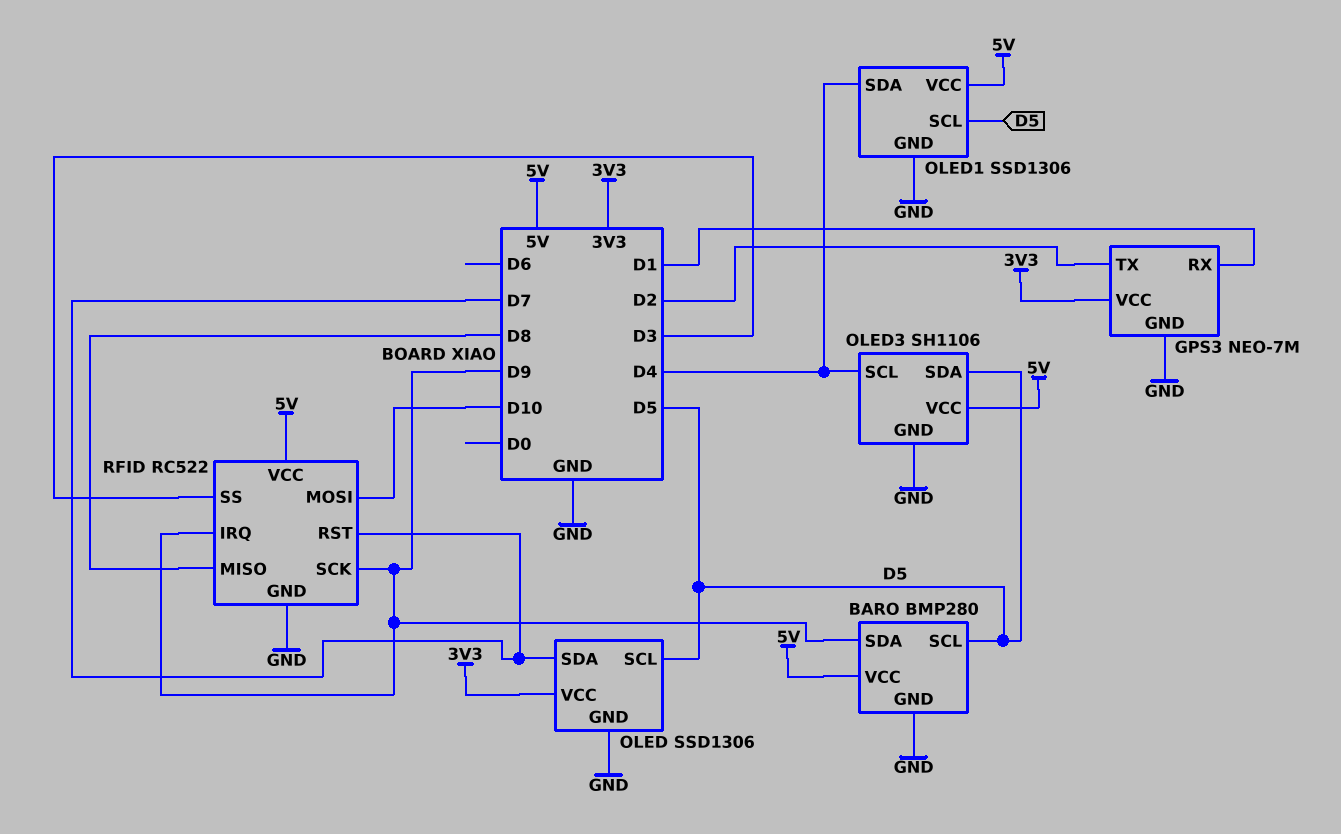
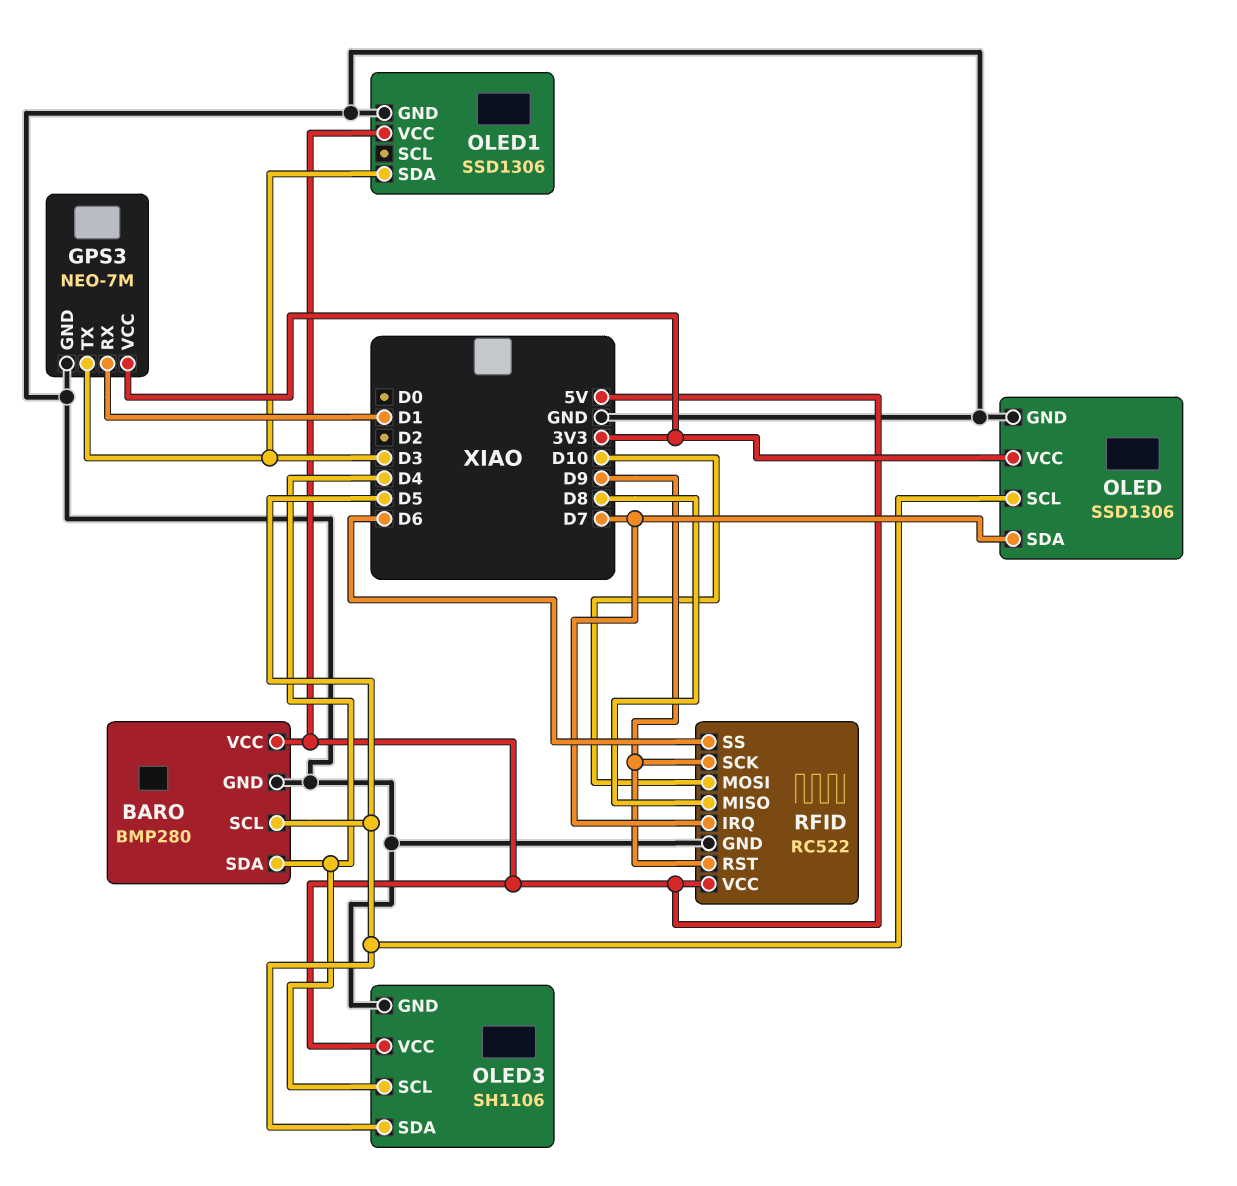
BARO pin SDA: D9 -> D4
GPS3 pin TX: D2 -> D3
OLED1 pin SCL: D5 -> none
OLED1 pin SDA: D4 -> D3
RFID pin IRQ: D9 -> D7
RFID pin RST: D7 -> D9
RFID pin SS: D3 -> D6

